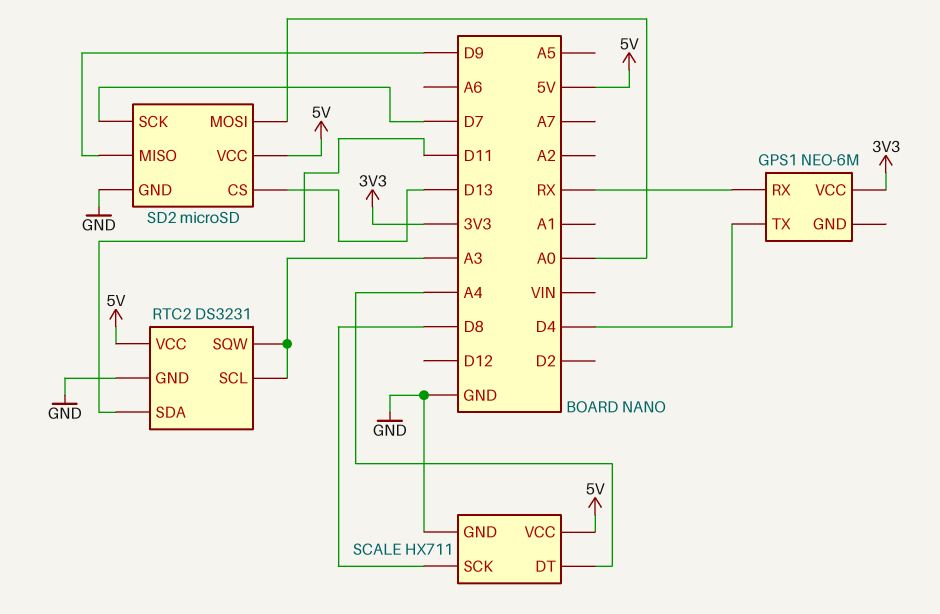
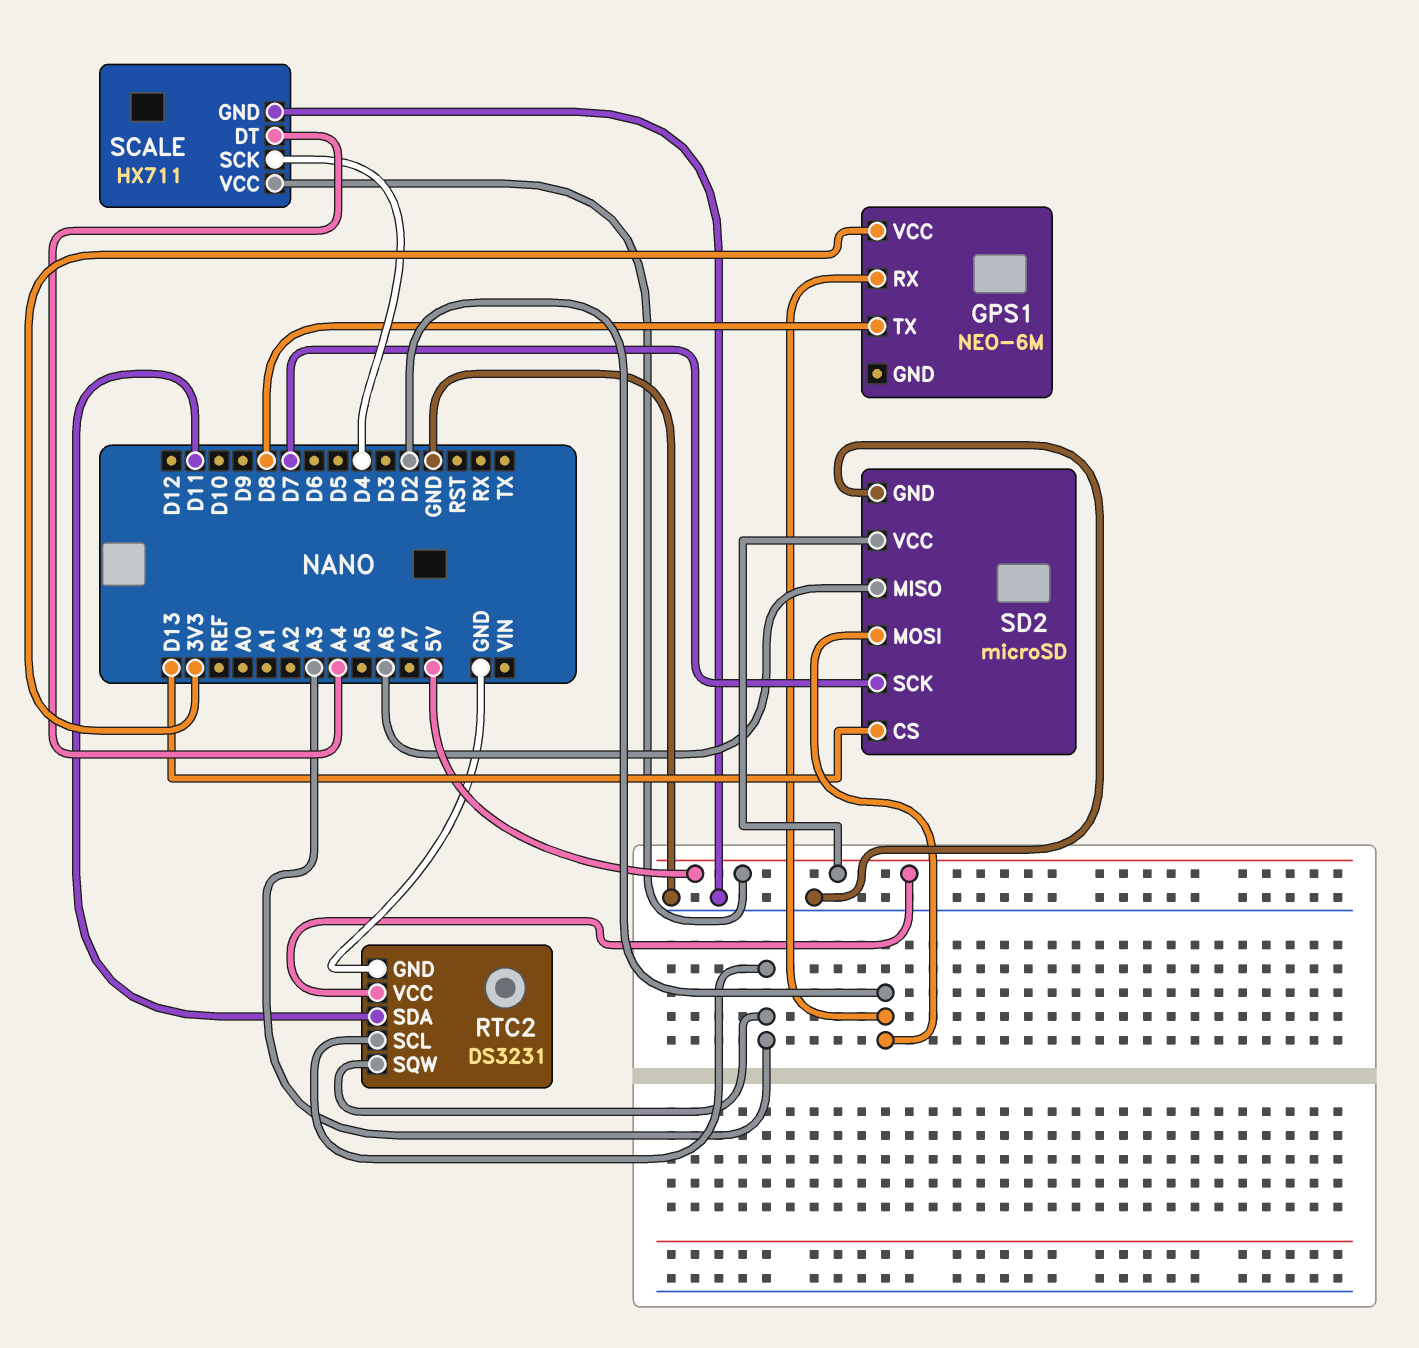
GPS1 pin RX: RX -> D2
GPS1 pin TX: D4 -> D8
SCALE pin SCK: D8 -> D4
SD2 pin MISO: D9 -> A6
SD2 pin MOSI: A0 -> D2

